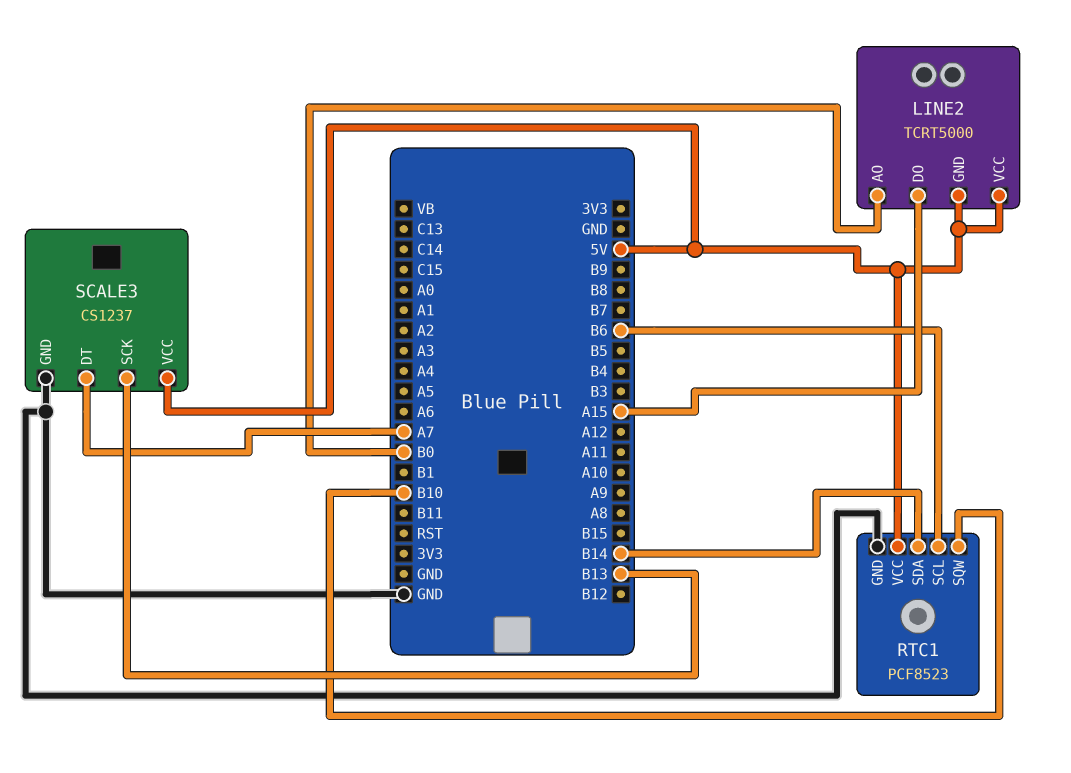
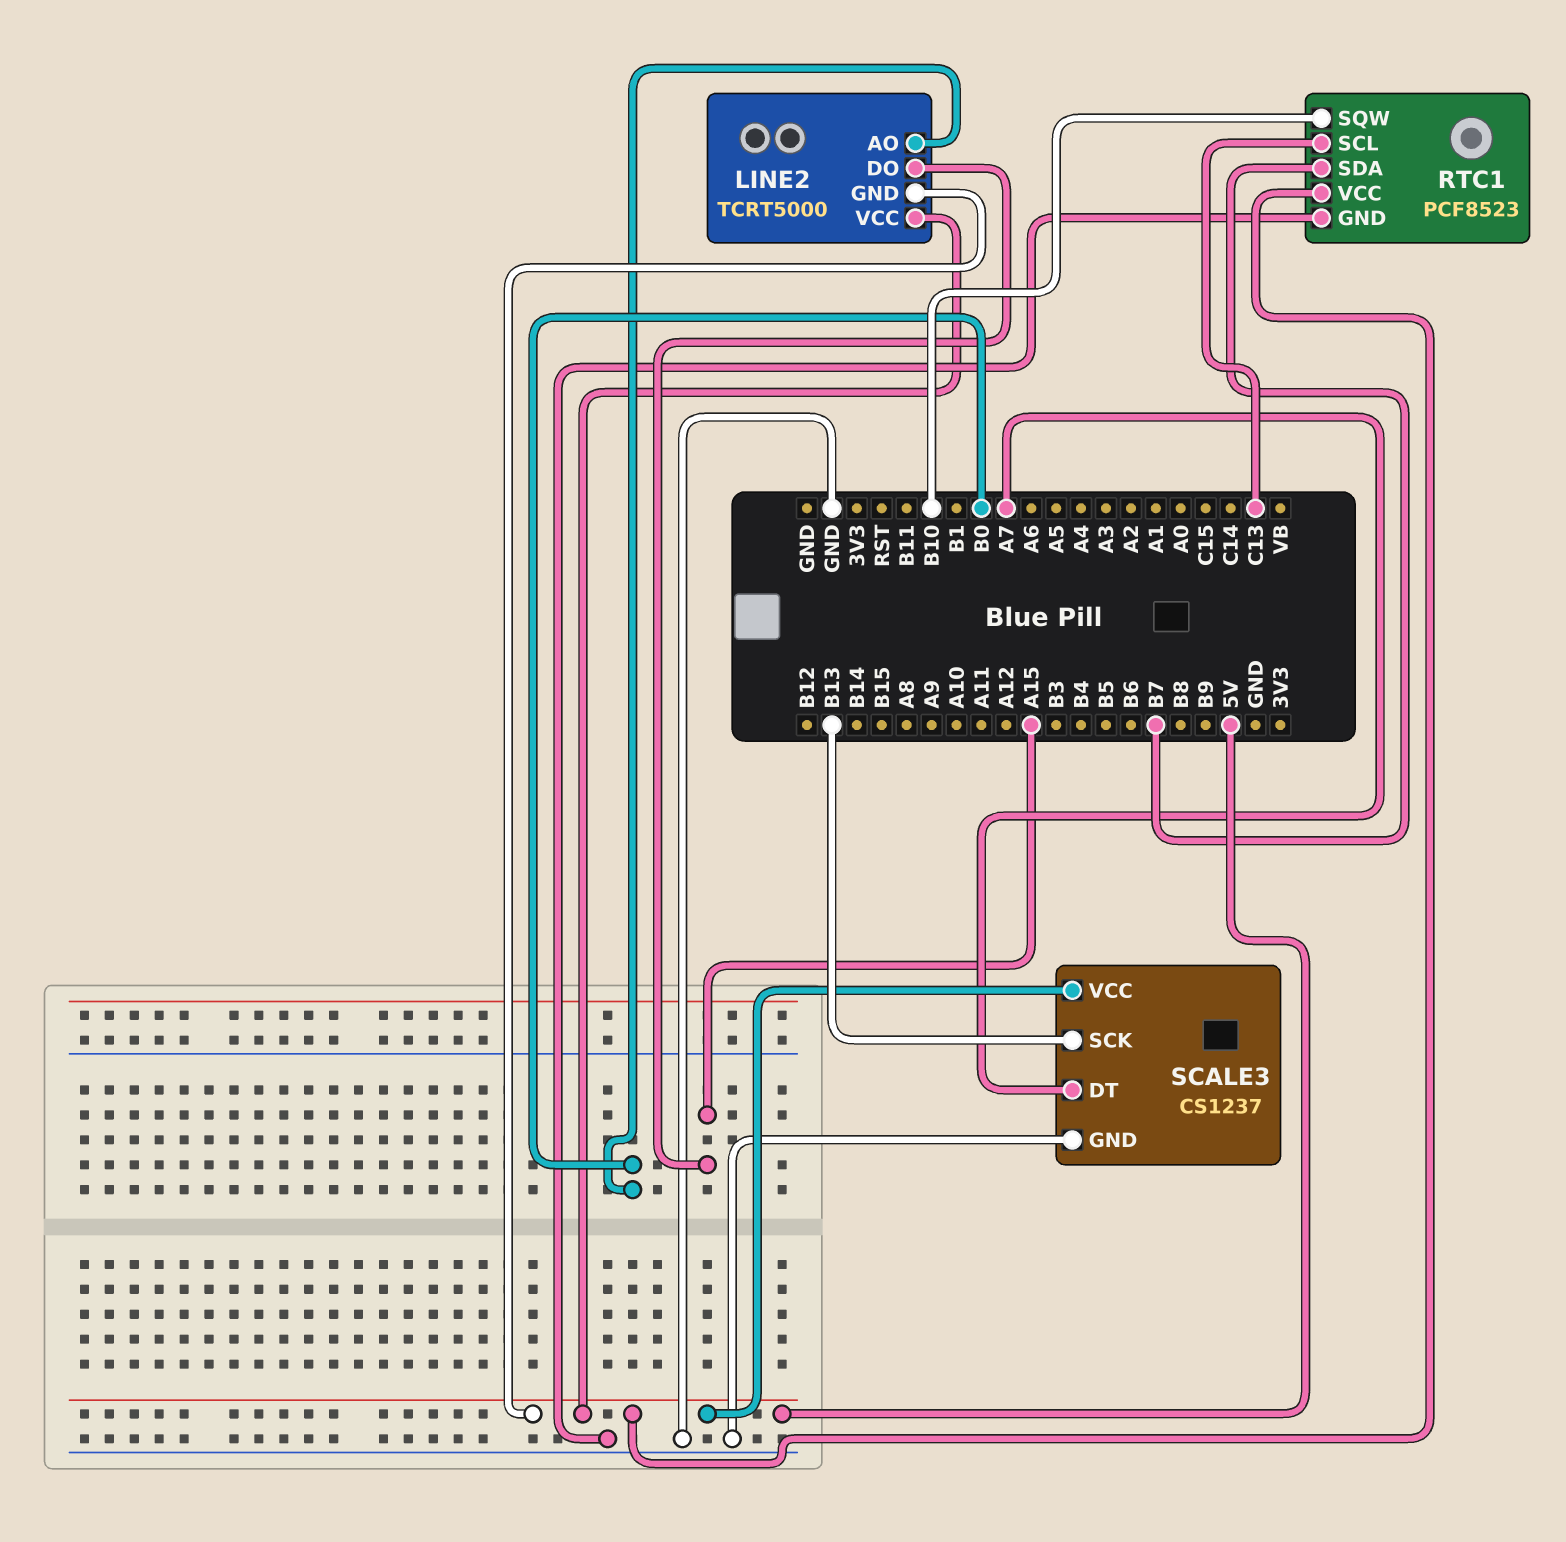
RTC1 pin SCL: B6 -> C13
RTC1 pin SDA: B14 -> B7

